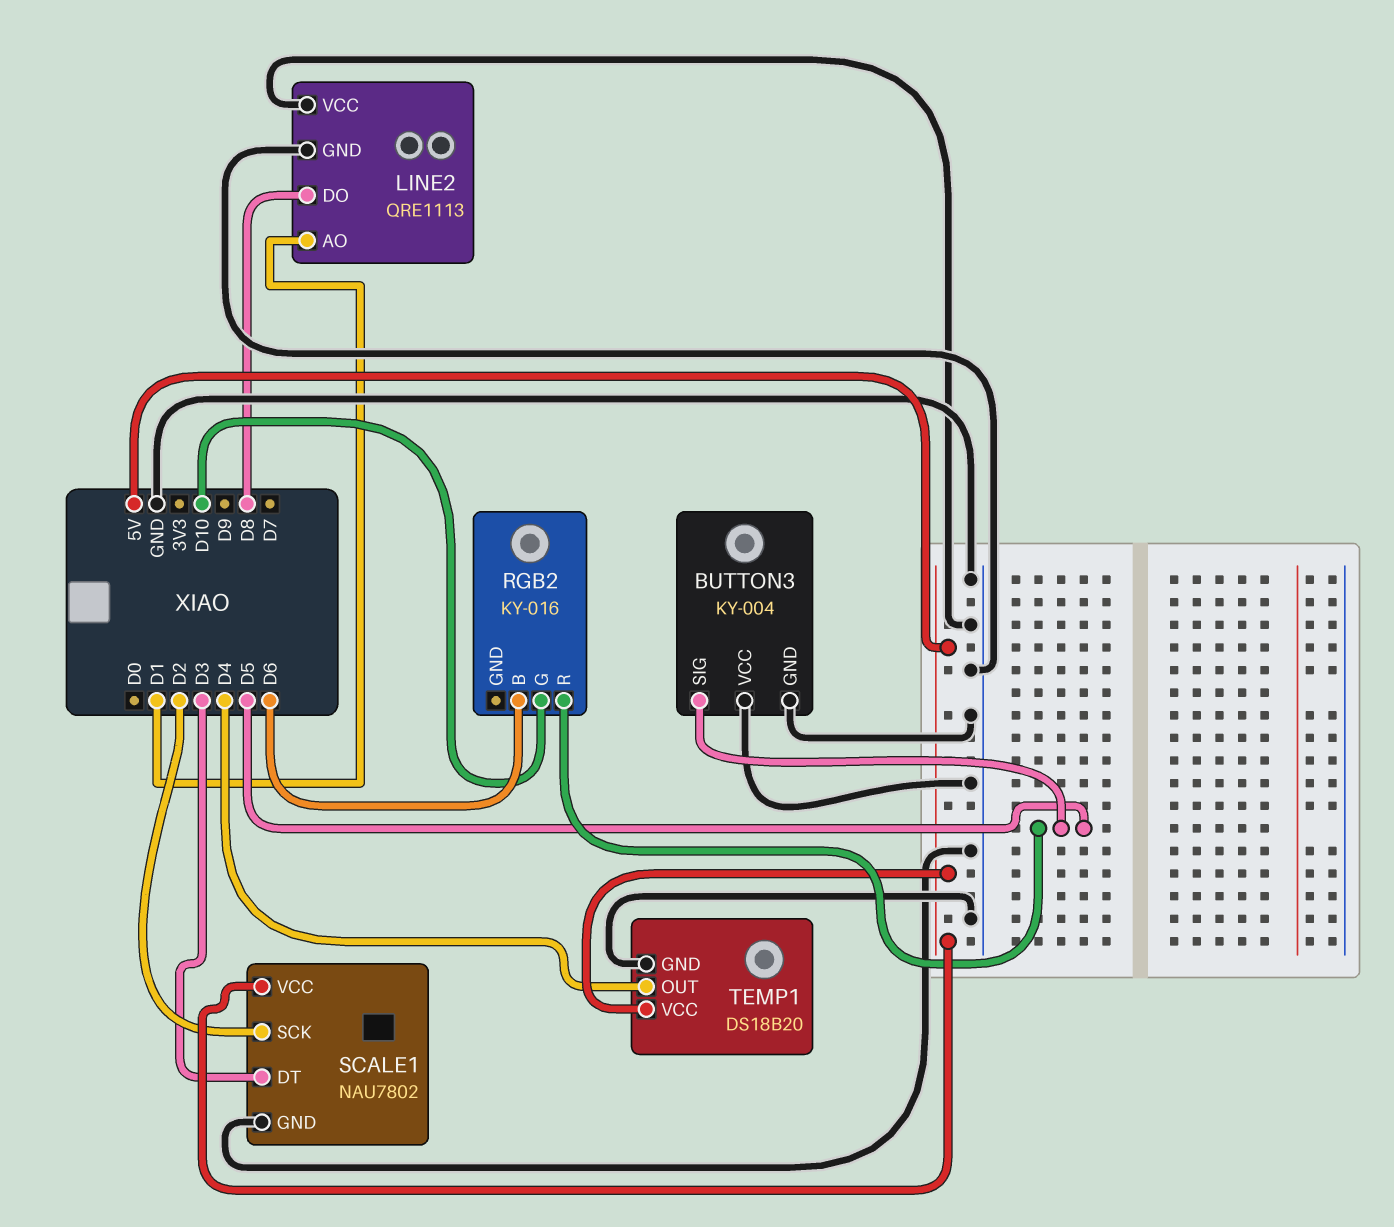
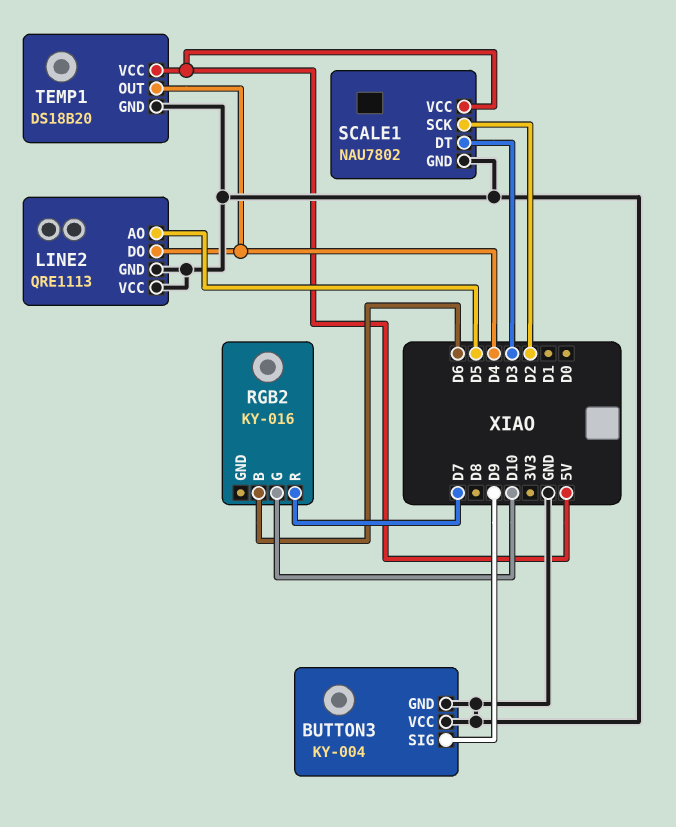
BUTTON3 pin SIG: D5 -> D9
LINE2 pin AO: D1 -> D5
LINE2 pin DO: D8 -> D4
RGB2 pin R: D5 -> D7

